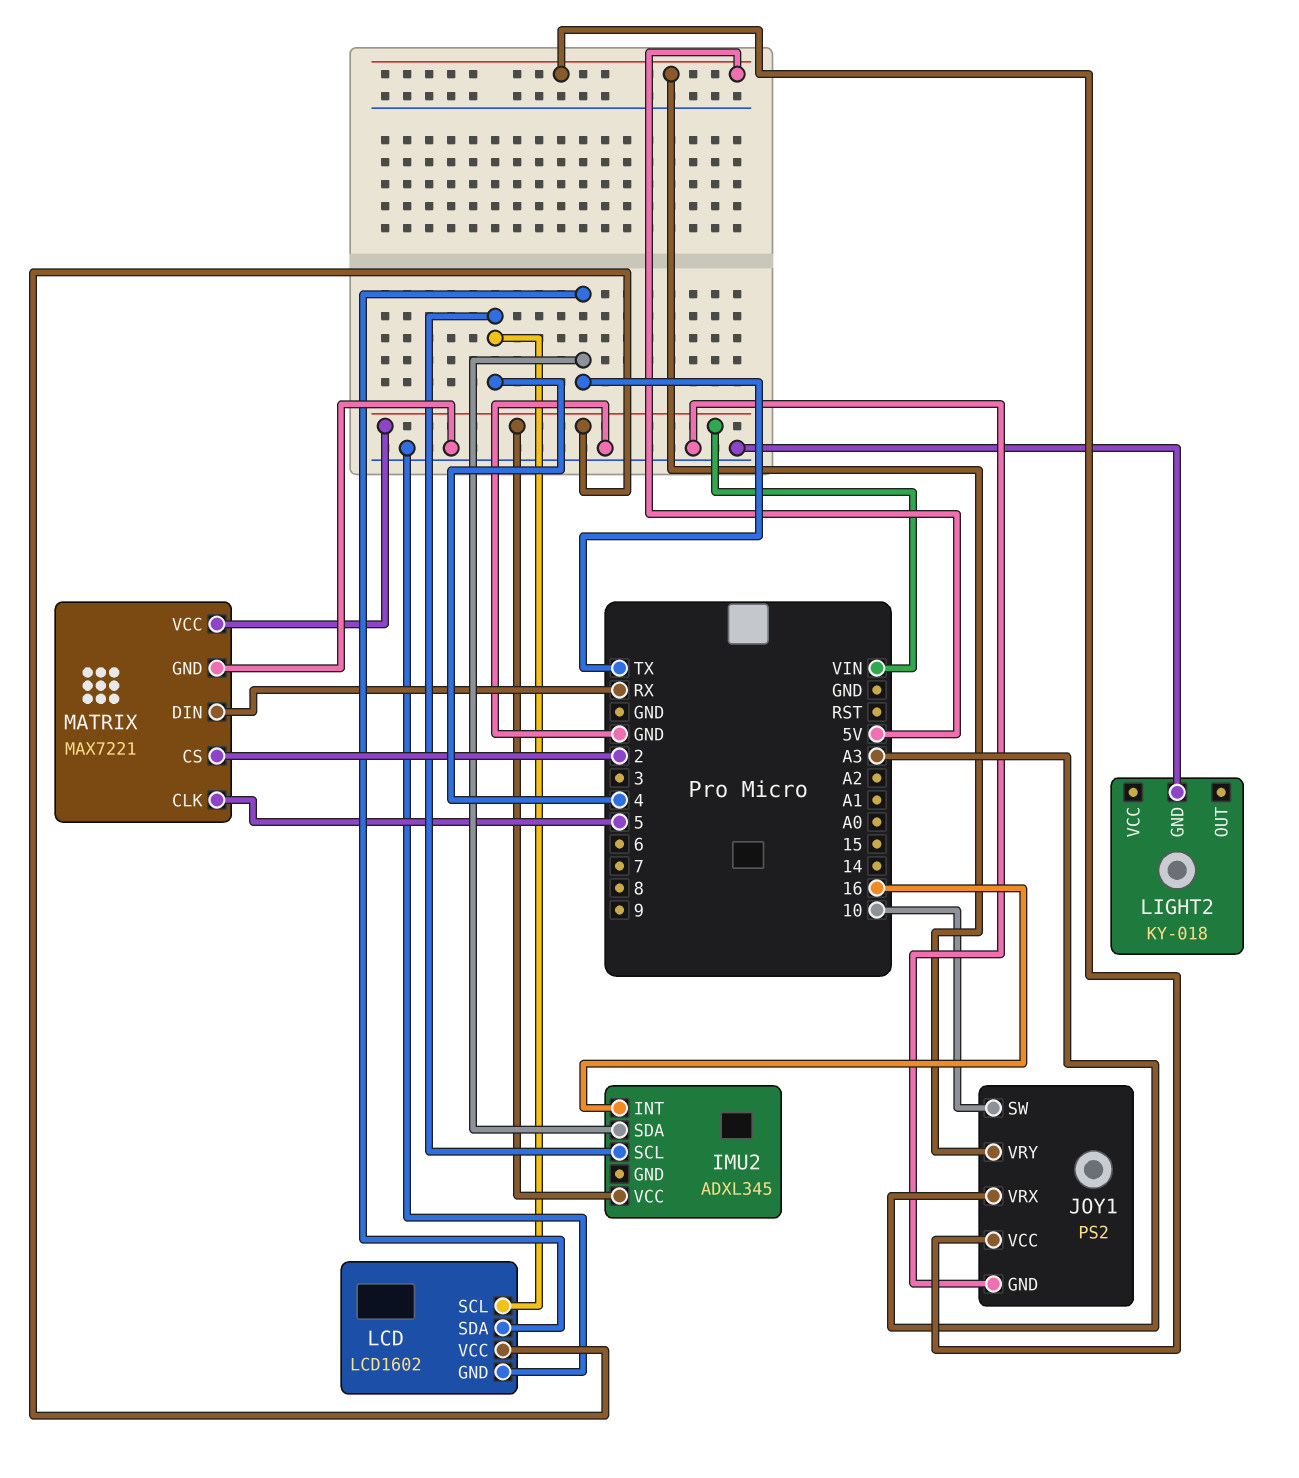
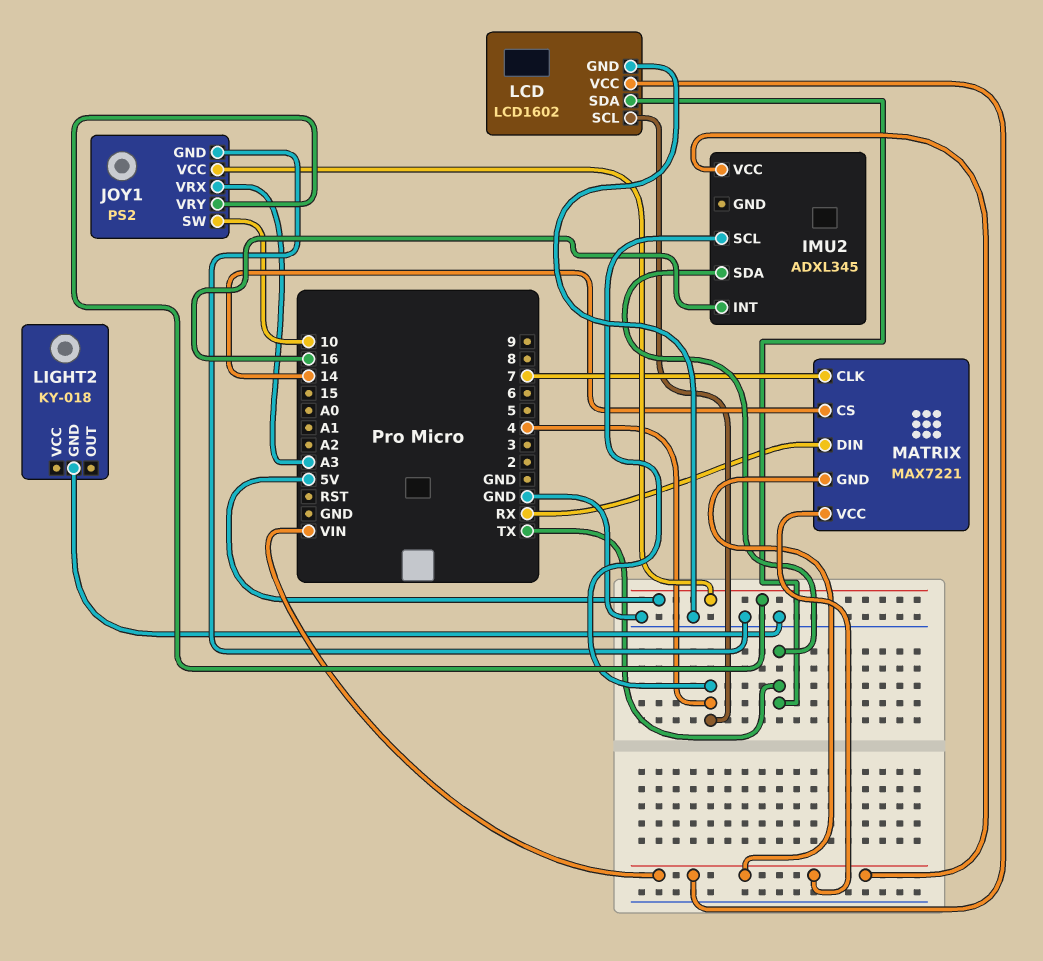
MATRIX pin CLK: 5 -> 7
MATRIX pin CS: 2 -> 14
MATRIX pin GND: GND -> VIN

